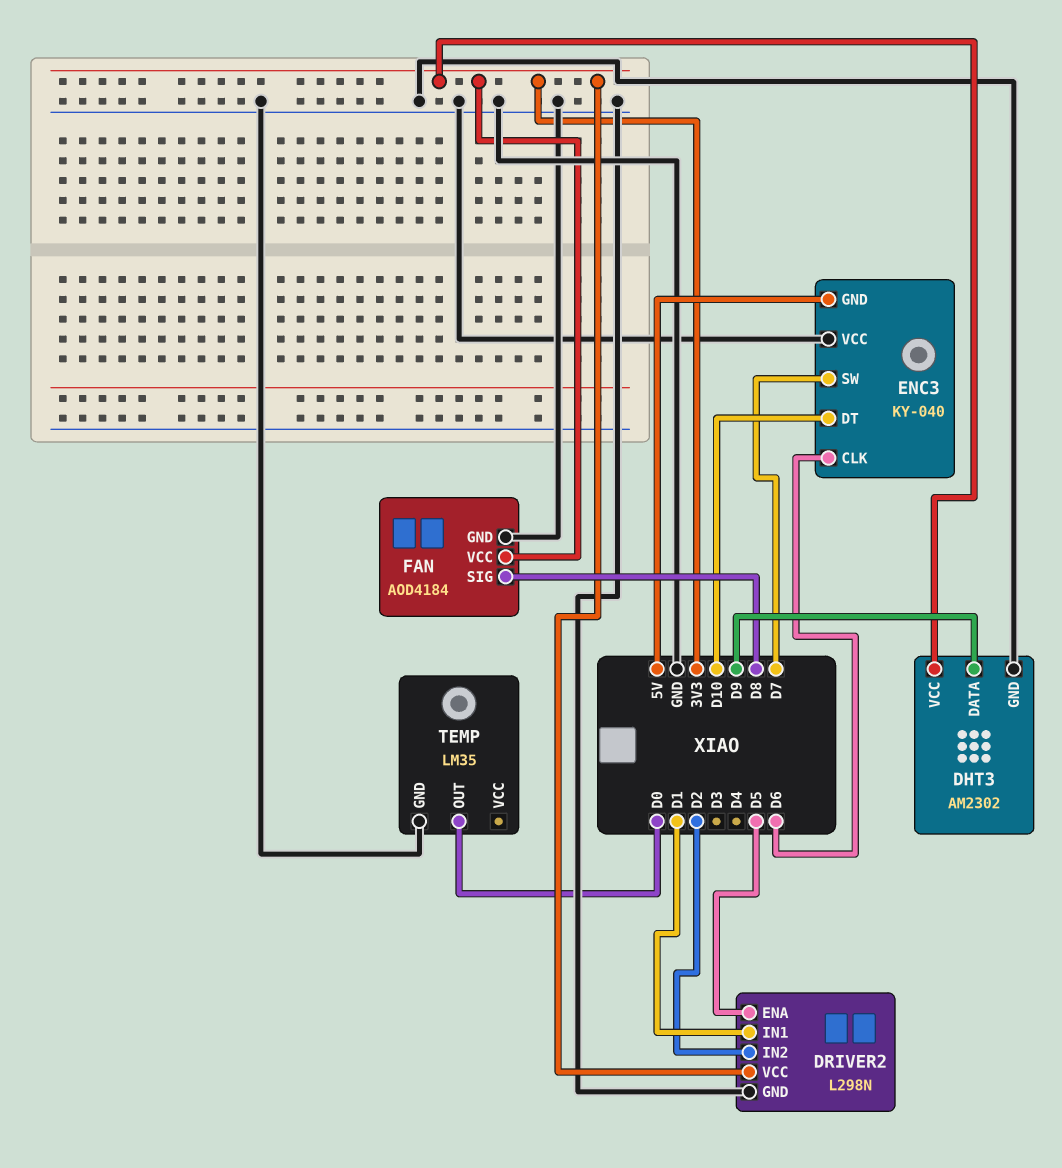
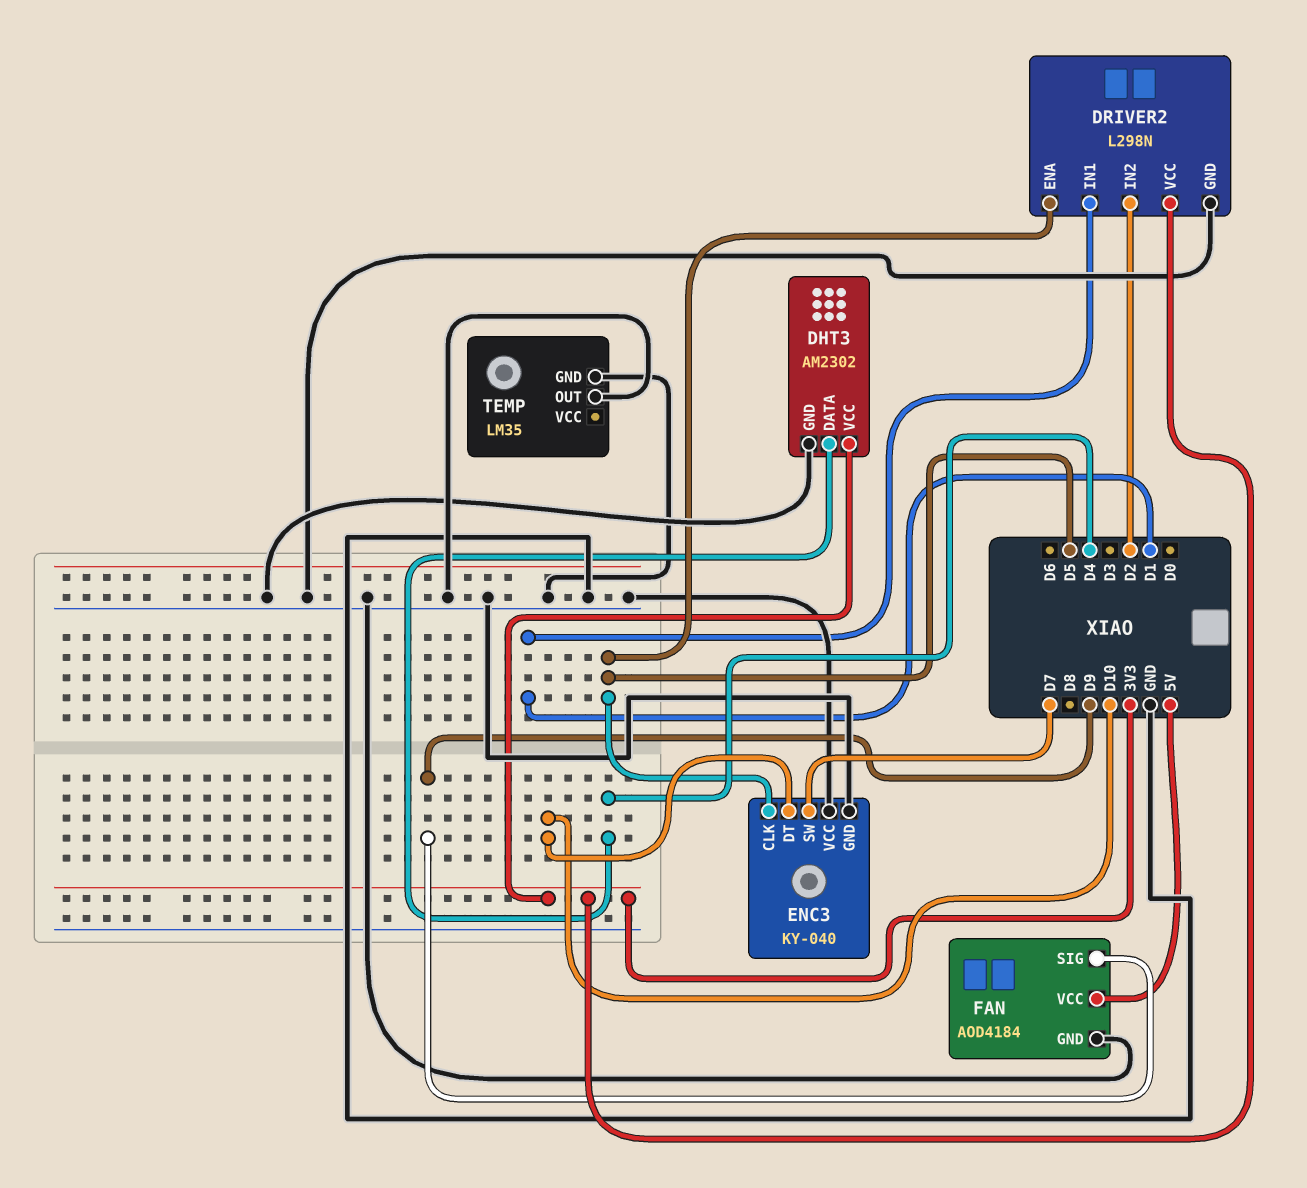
DHT3 pin DATA: D9 -> D4
ENC3 pin CLK: D6 -> D5
ENC3 pin GND: 5V -> GND
FAN pin SIG: D8 -> D9
FAN pin VCC: 3V3 -> 5V
TEMP pin OUT: D0 -> GND

